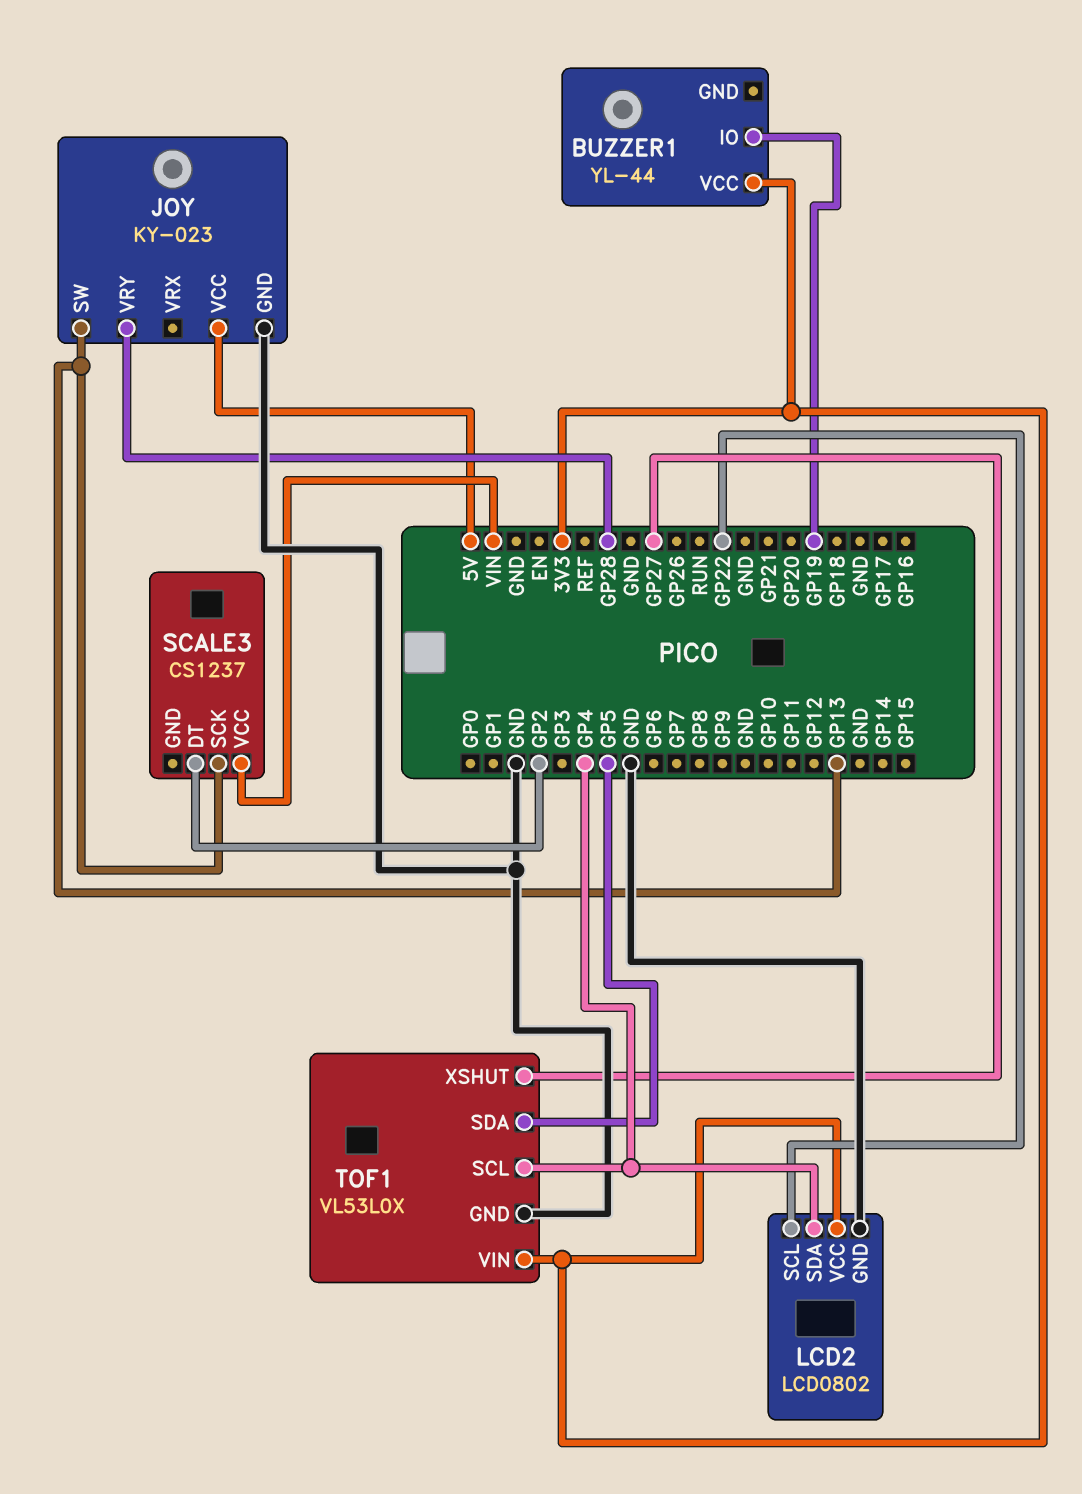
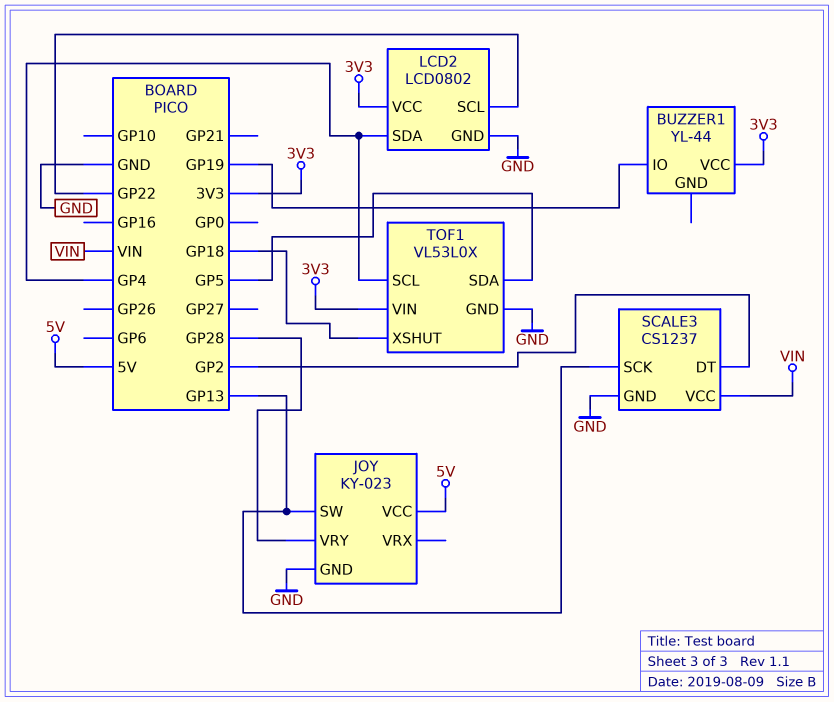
SCALE3 pin GND: none -> GND
TOF1 pin XSHUT: GP27 -> GP18

